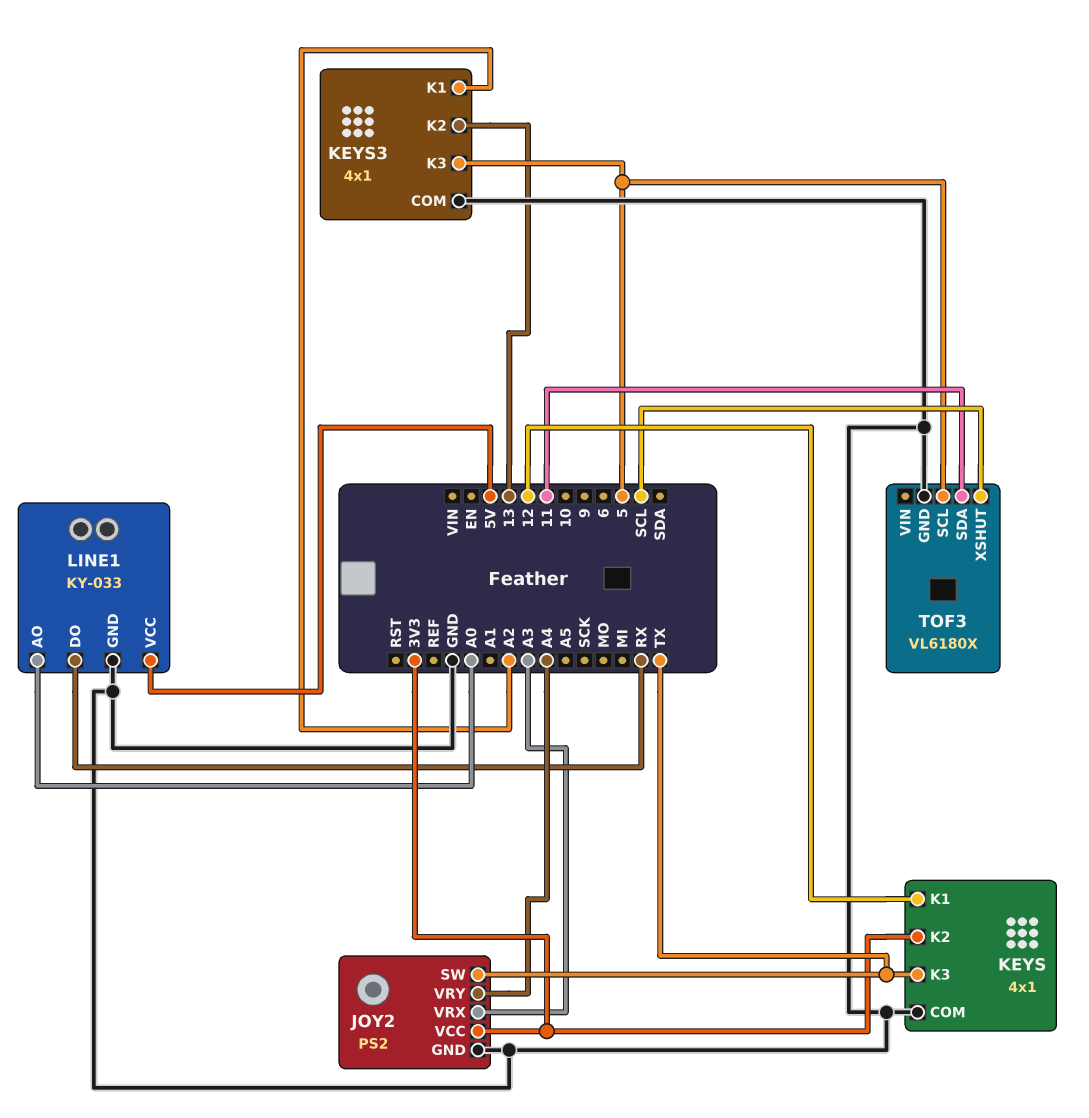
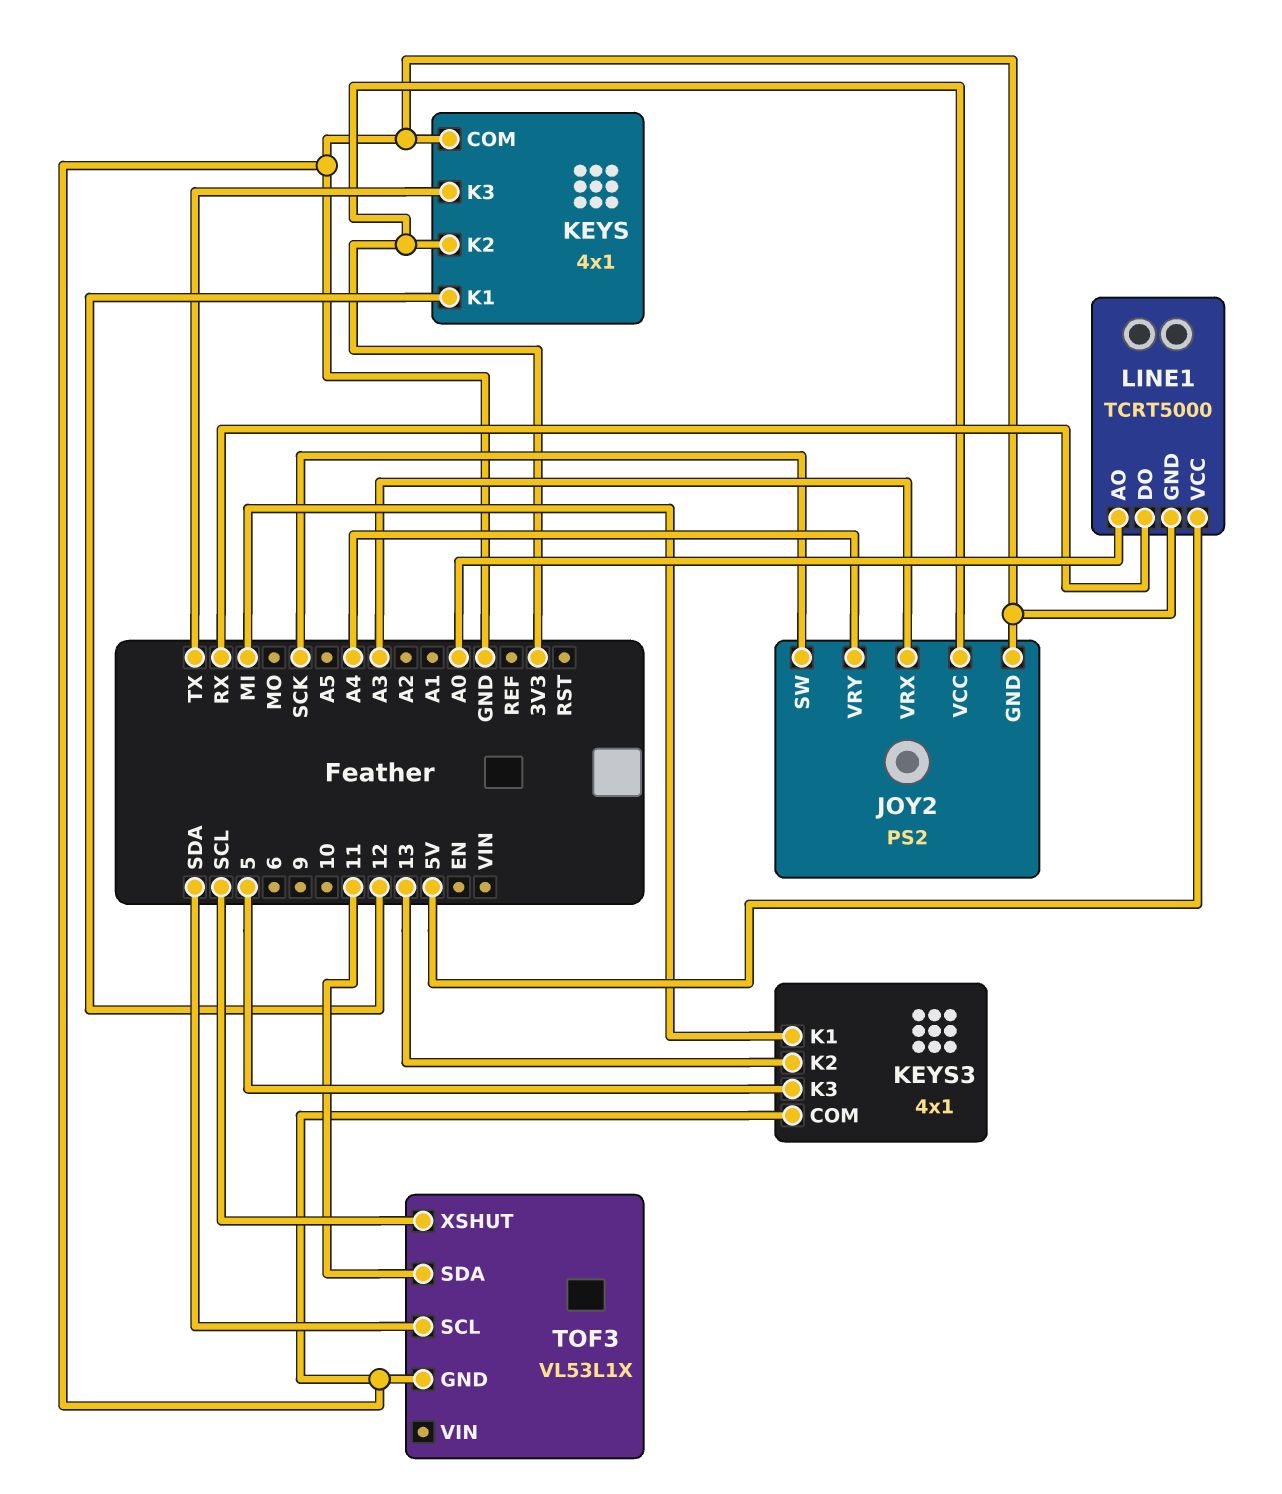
JOY2 pin SW: TX -> SCK
KEYS3 pin K1: A2 -> MI
LINE1: KY-033 -> TCRT5000
TOF3: VL6180X -> VL53L1X
TOF3 pin SCL: 5 -> SDA

